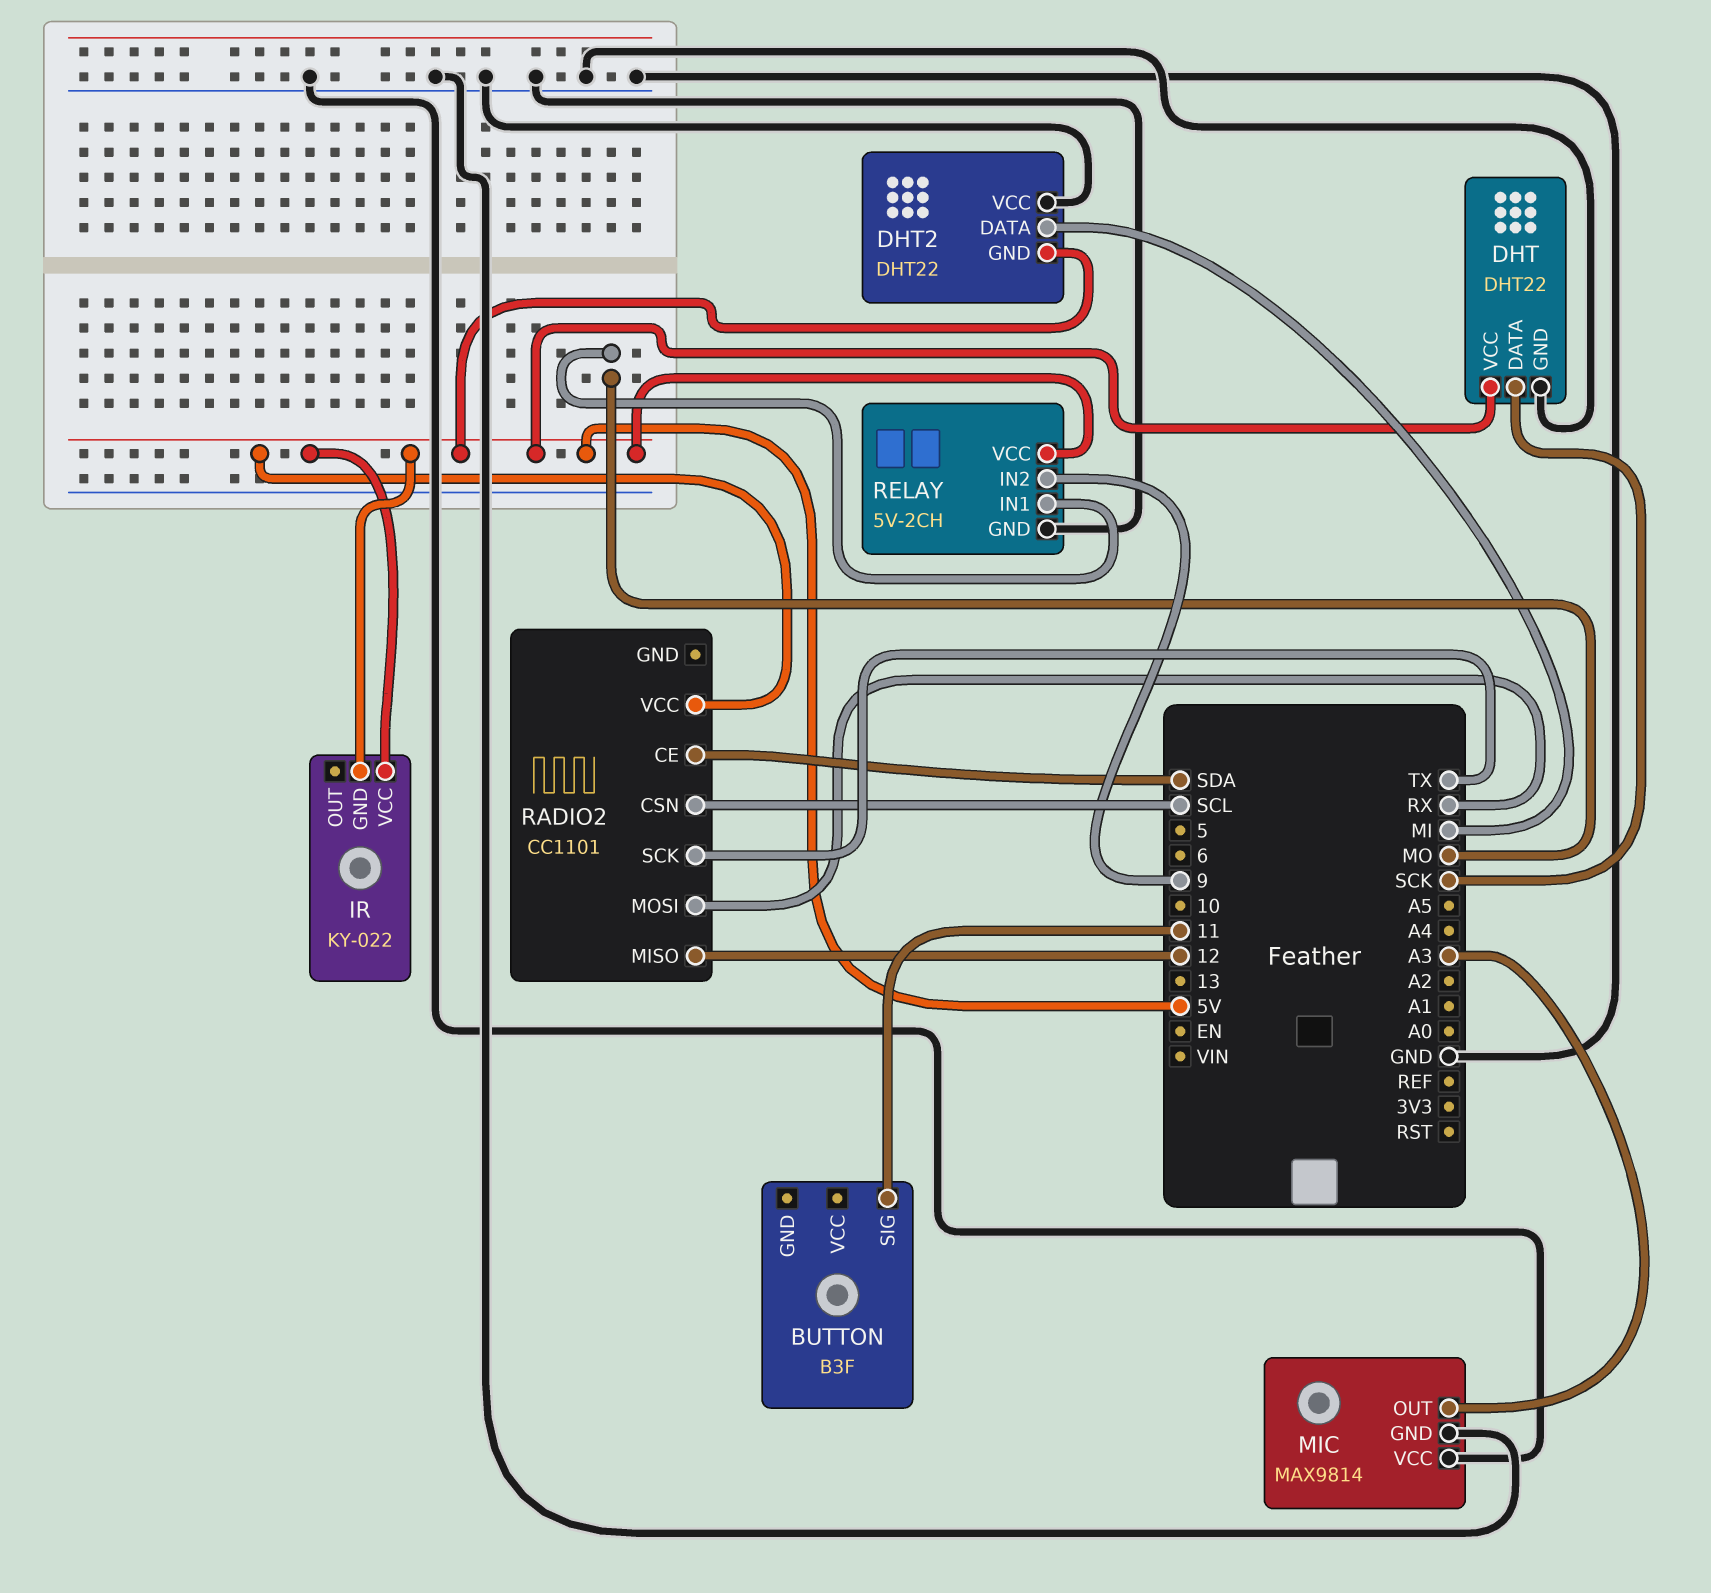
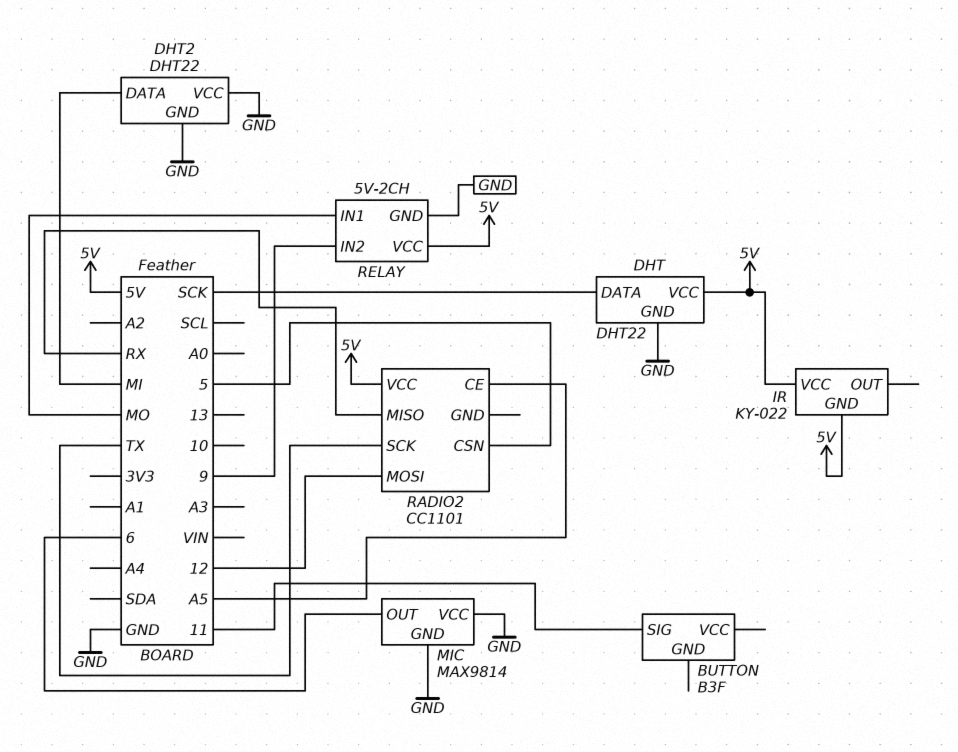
DHT2 pin GND: 5V -> GND
MIC pin OUT: A3 -> 6
RADIO2 pin CE: SDA -> A5
RADIO2 pin CSN: SCL -> 5
RADIO2 pin MISO: 12 -> RX
RADIO2 pin MOSI: RX -> 12

